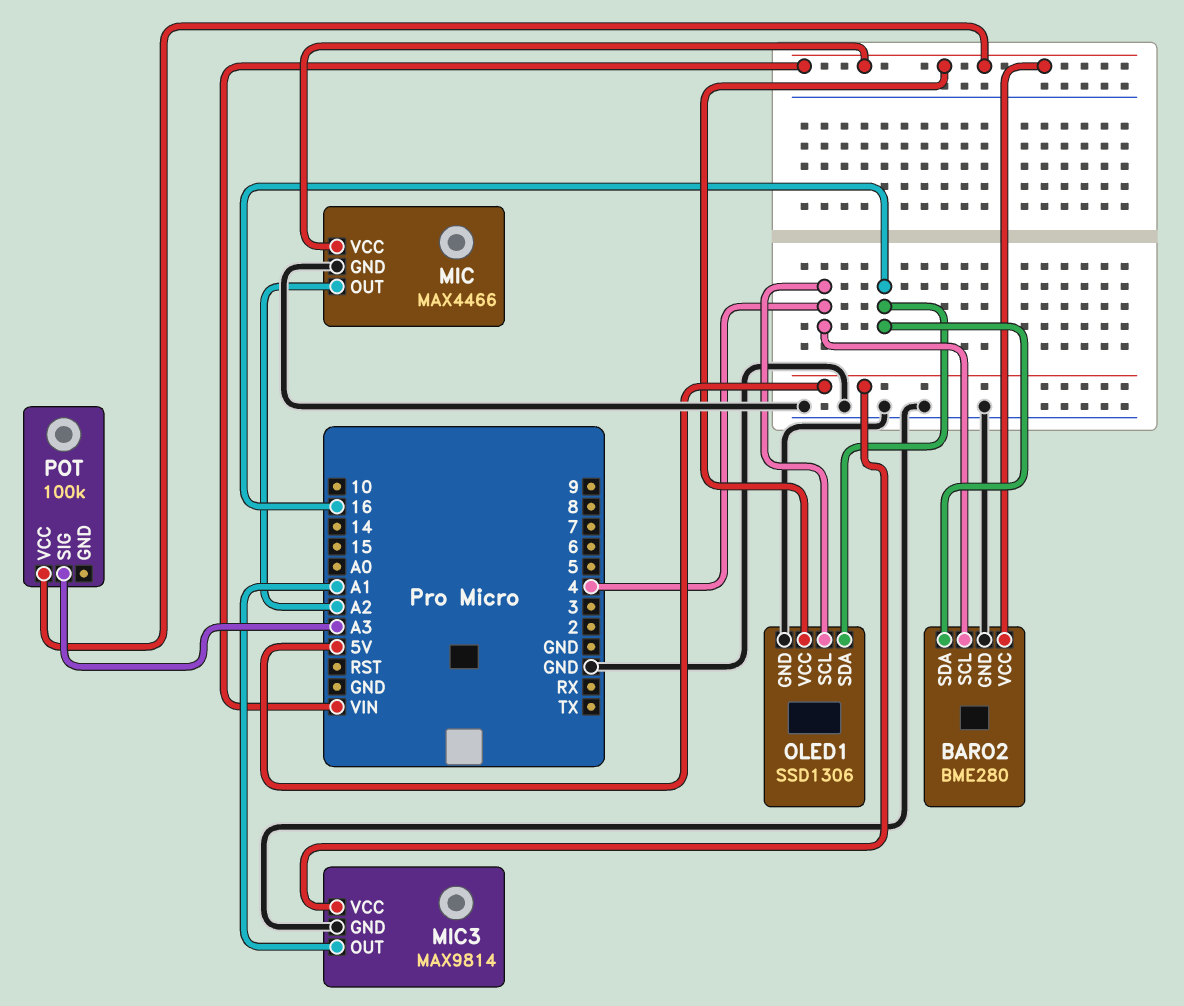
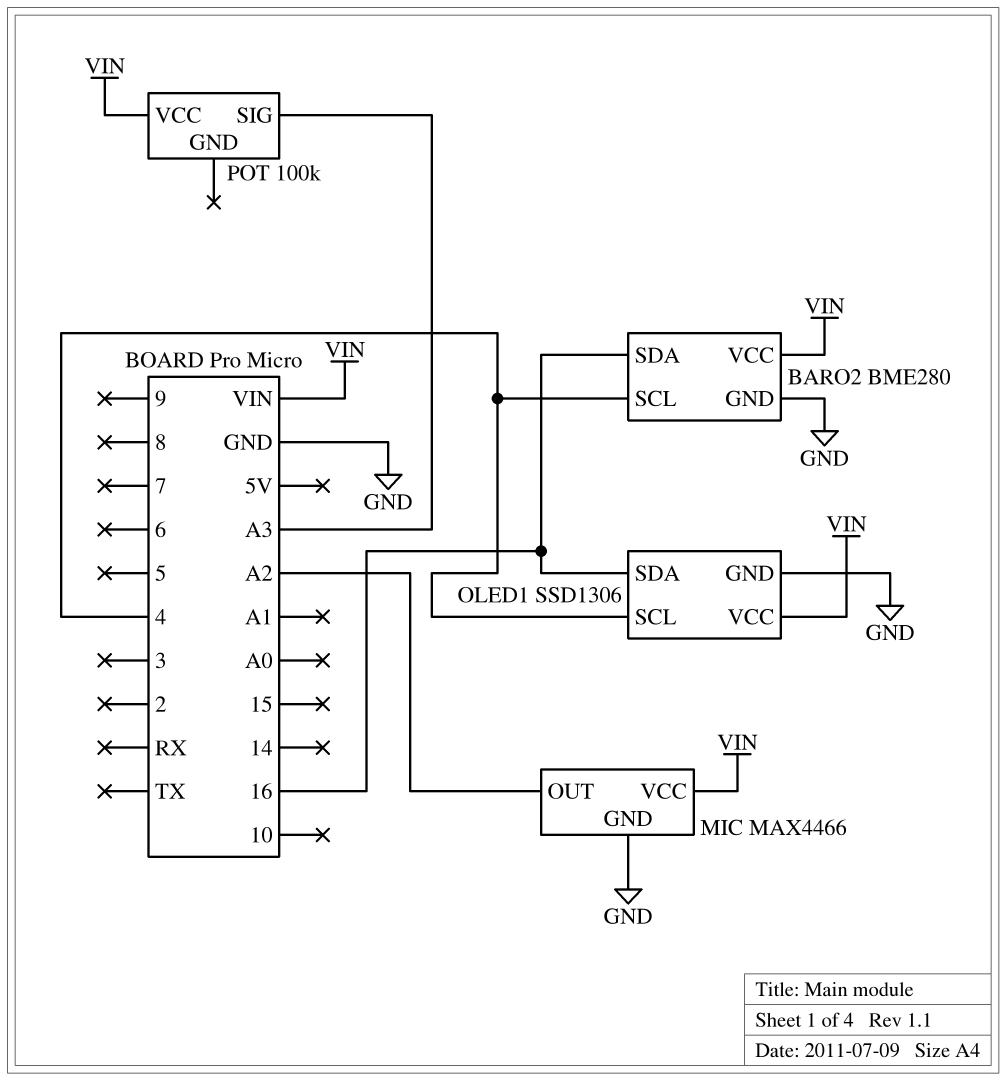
MIC3: MAX9814 -> none
MIC3 pin GND: GND -> none
MIC3 pin OUT: A1 -> none
MIC3 pin VCC: 5V -> none

